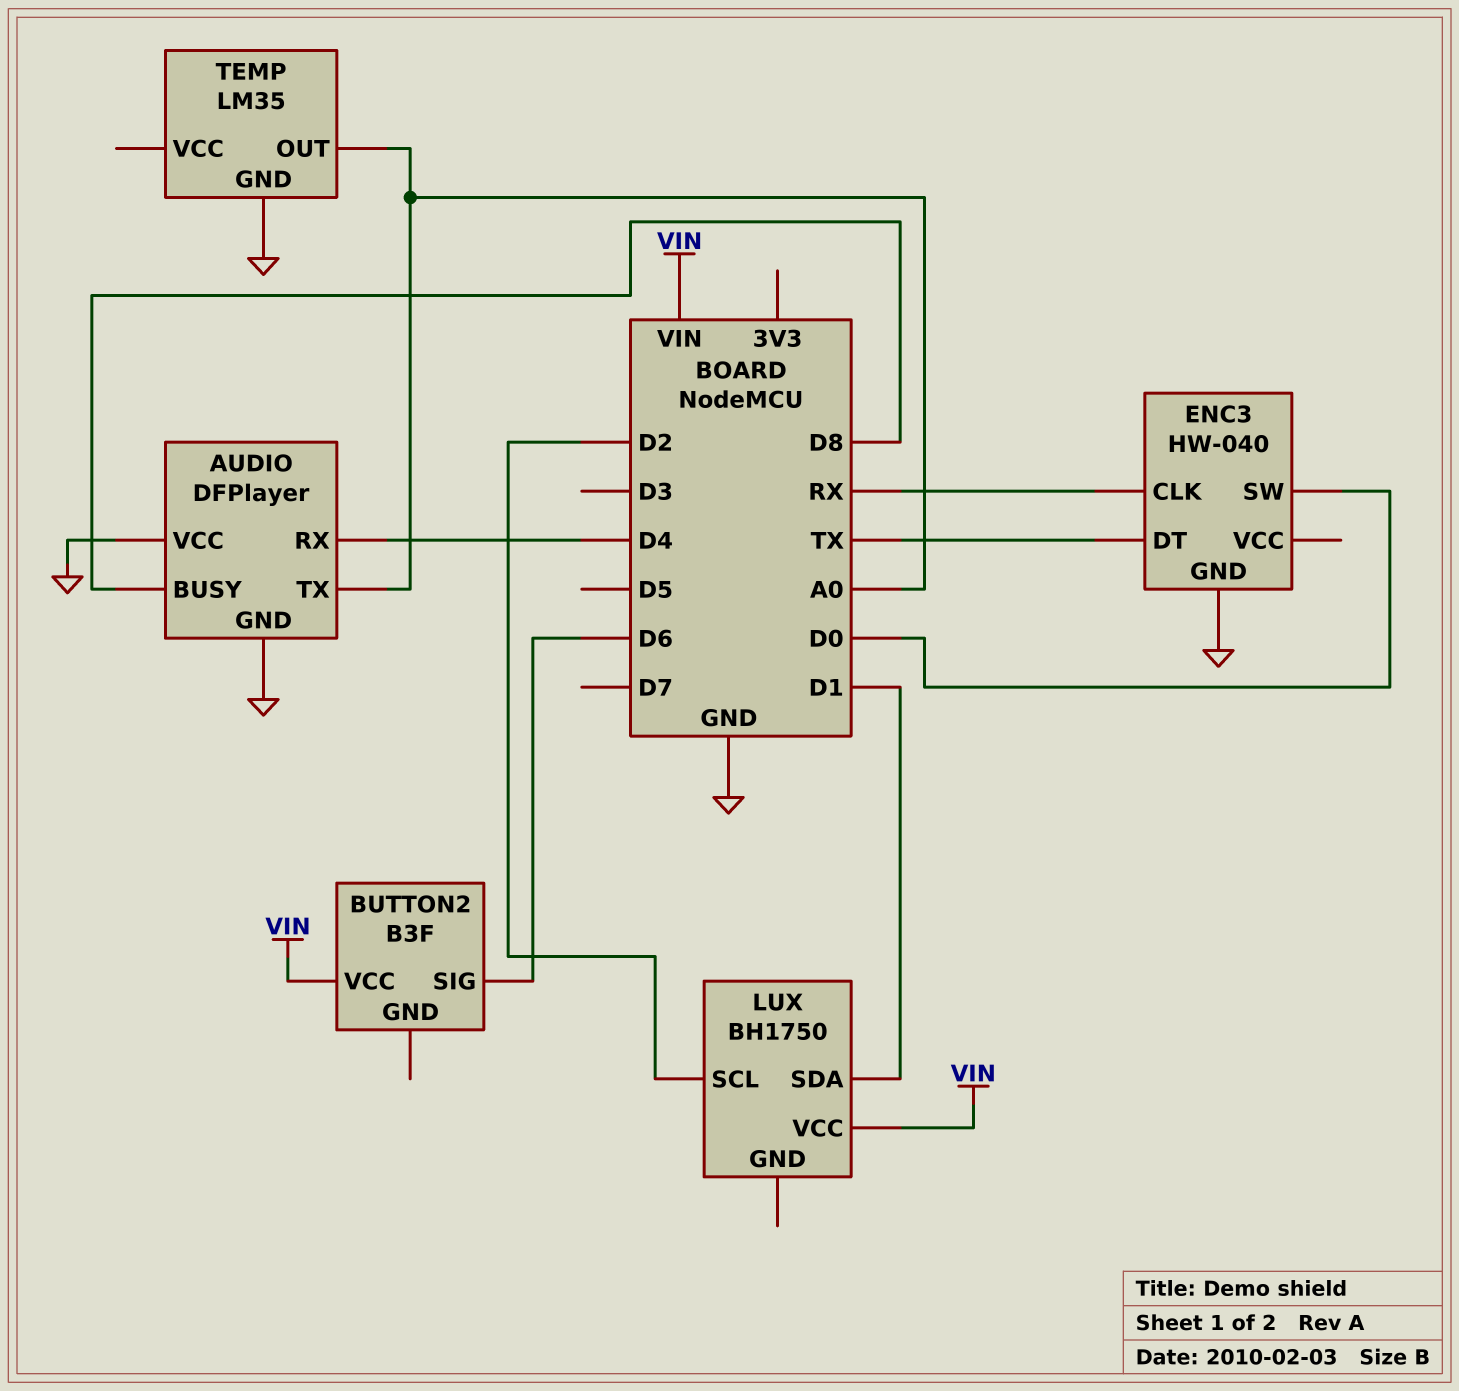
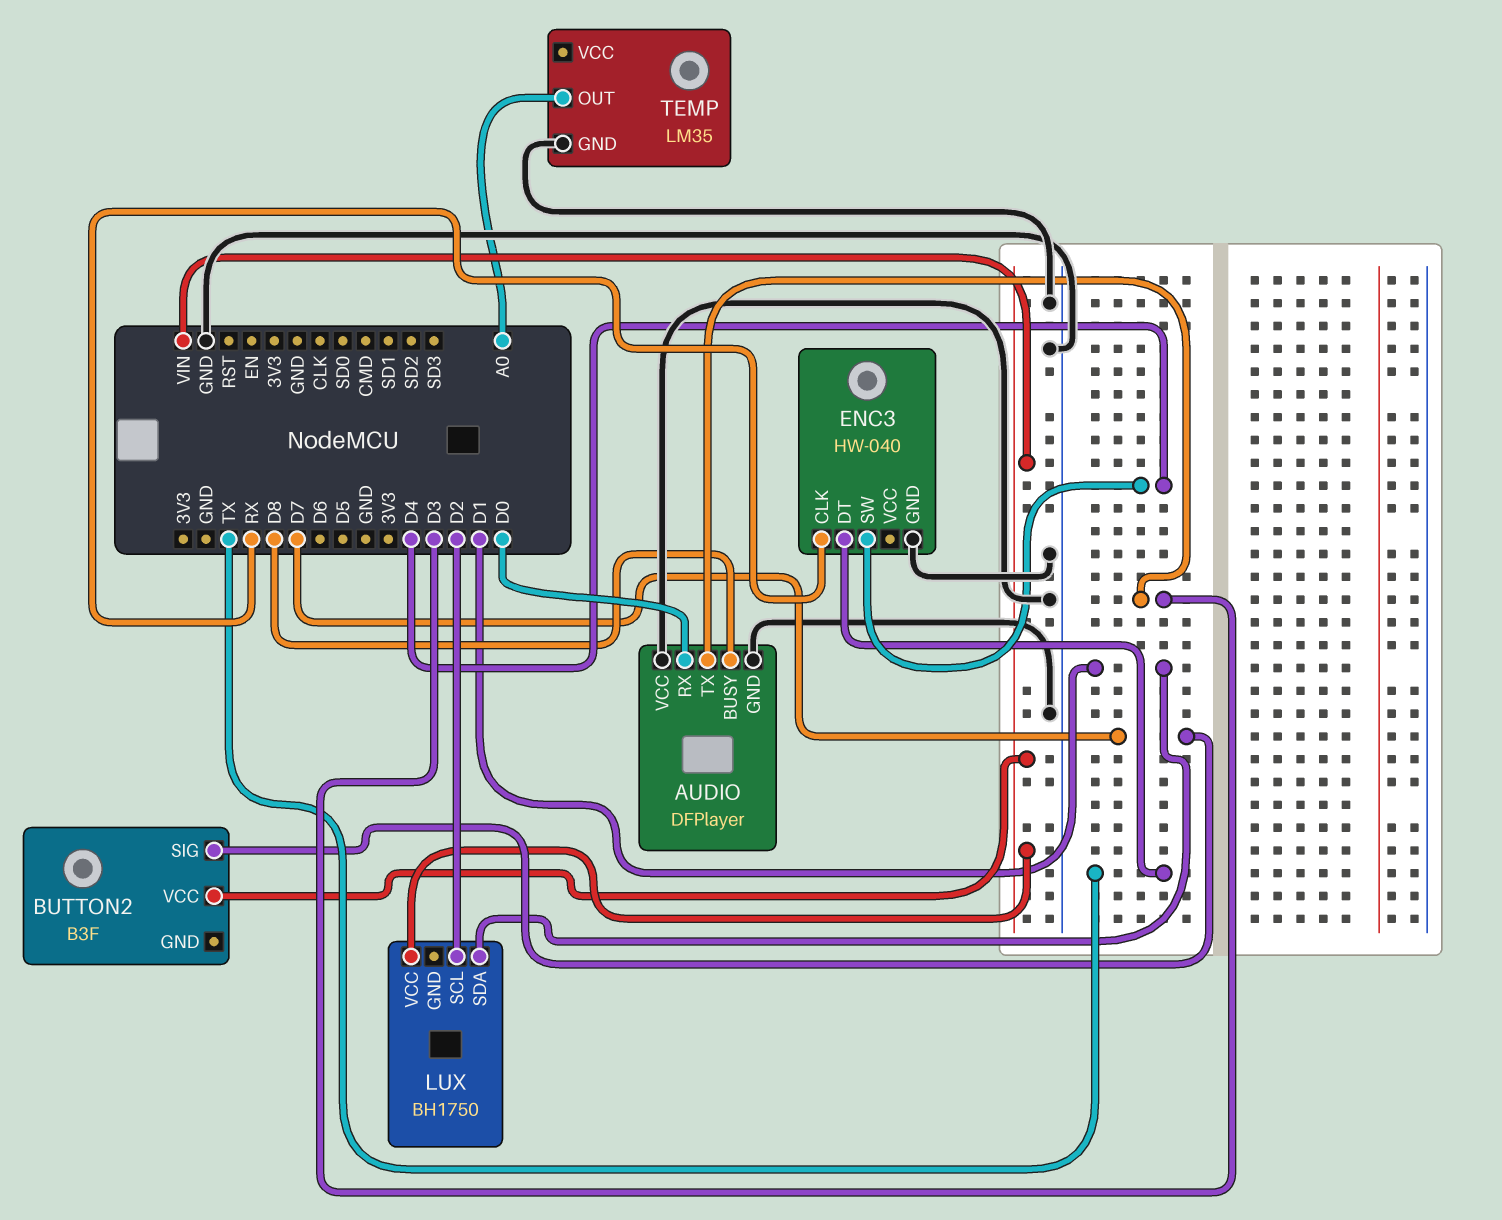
AUDIO pin RX: D4 -> D0
AUDIO pin TX: A0 -> D3
BUTTON2 pin SIG: D6 -> D7
ENC3 pin SW: D0 -> D4

